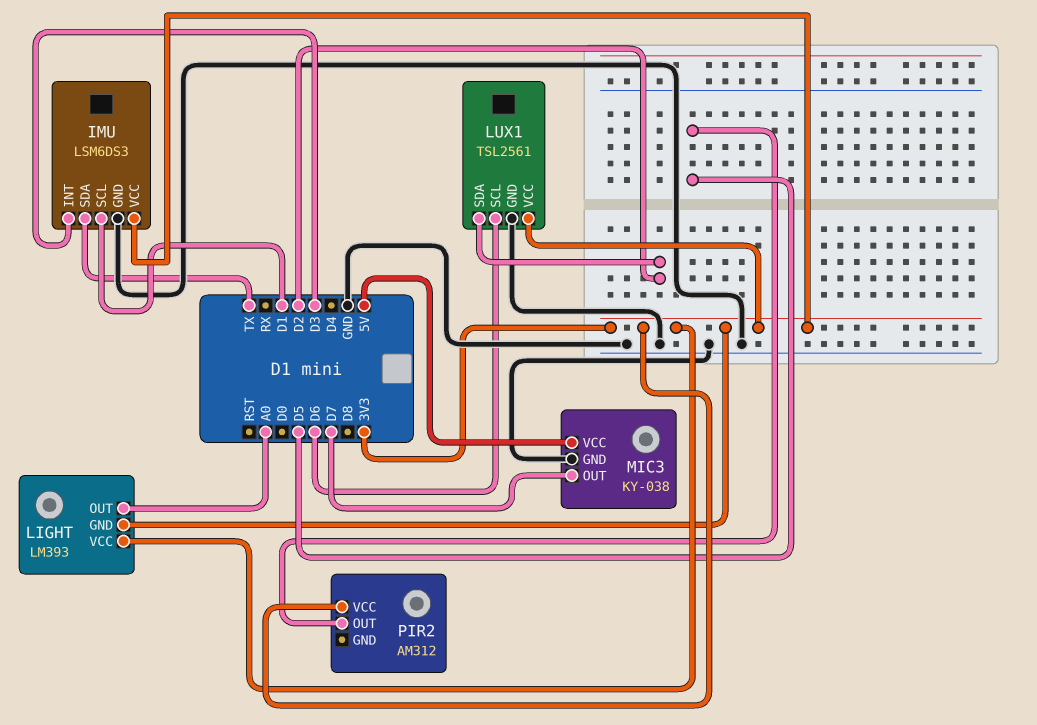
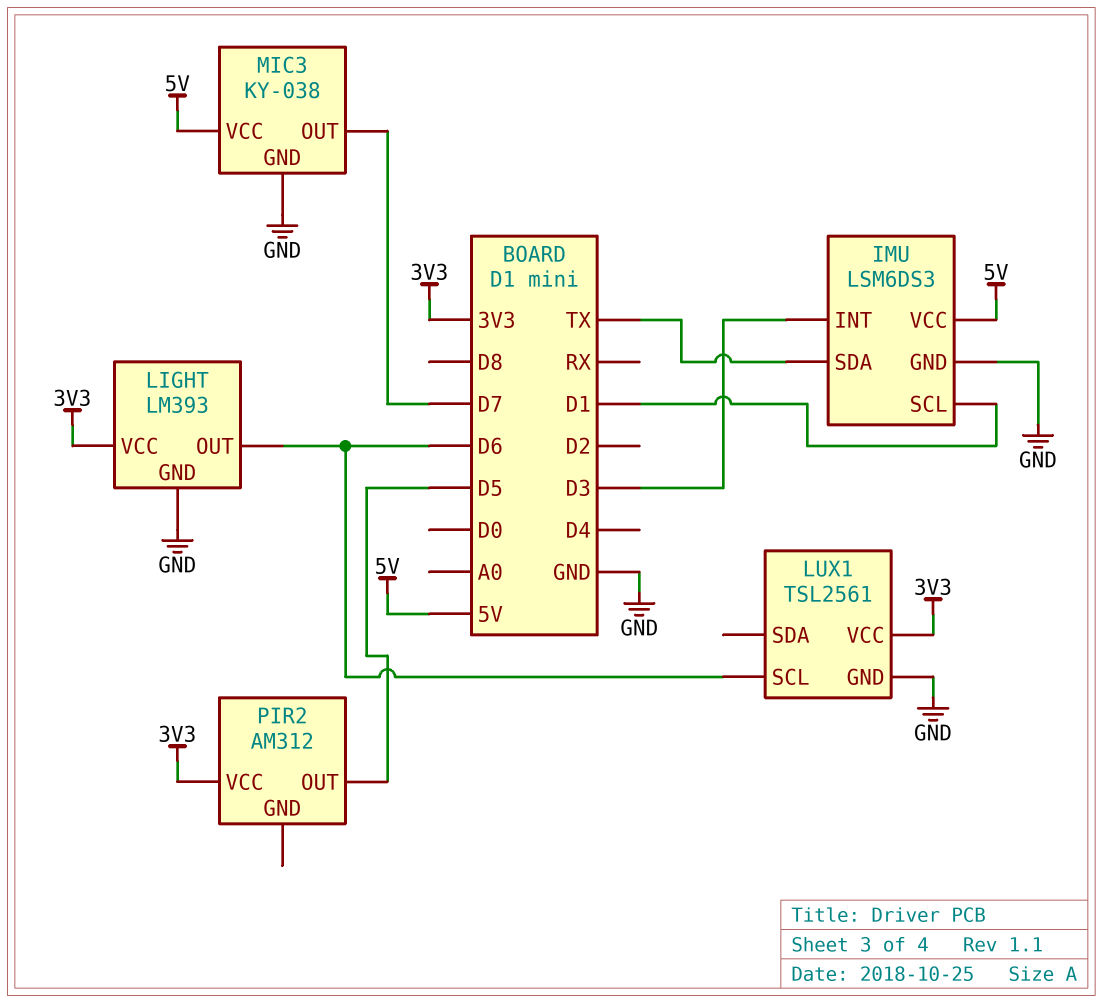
IMU pin VCC: 3V3 -> 5V
LIGHT pin GND: 3V3 -> GND
LIGHT pin OUT: A0 -> D6
LUX1 pin SDA: D2 -> none

